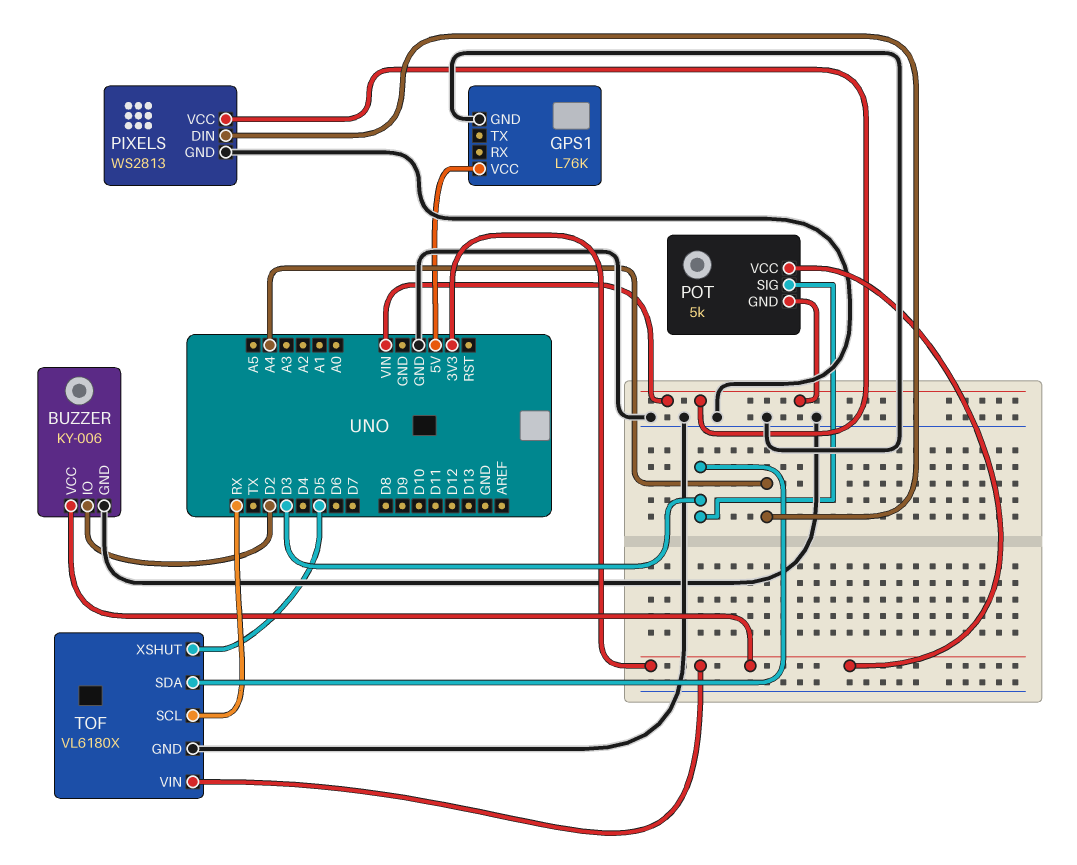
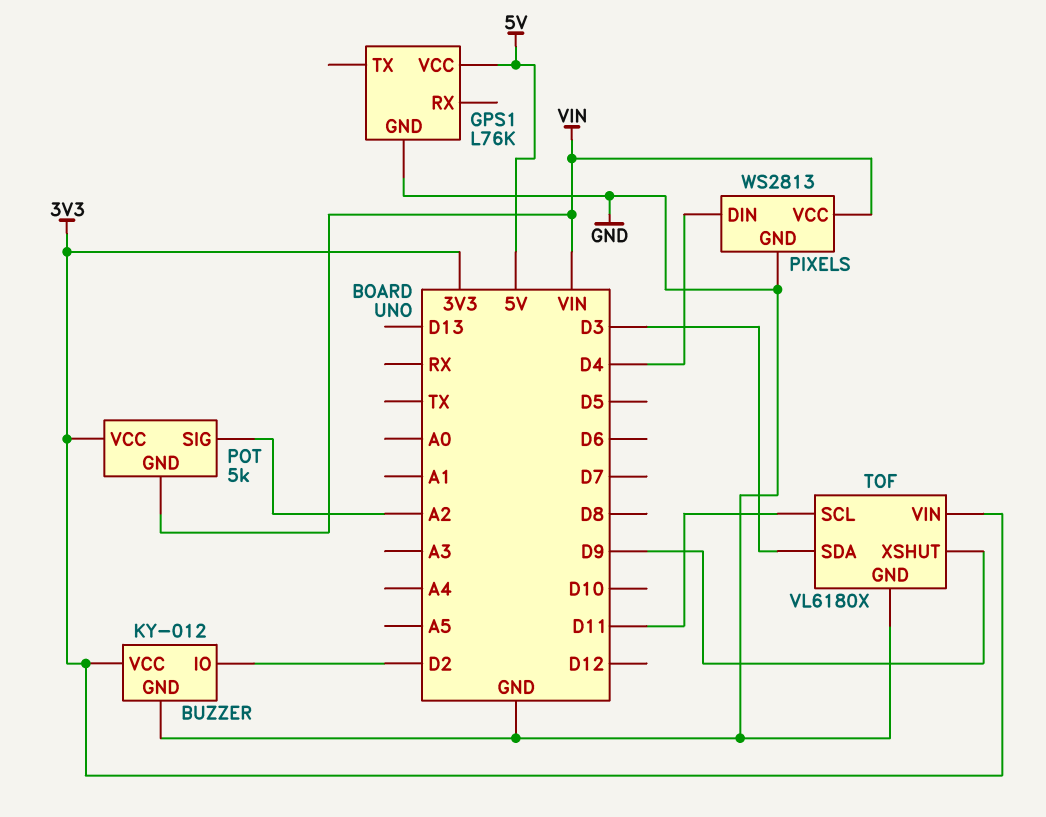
BUZZER: KY-006 -> KY-012
PIXELS pin DIN: A4 -> D4
POT pin SIG: D3 -> A2
TOF pin SCL: RX -> D11
TOF pin XSHUT: D5 -> D9

